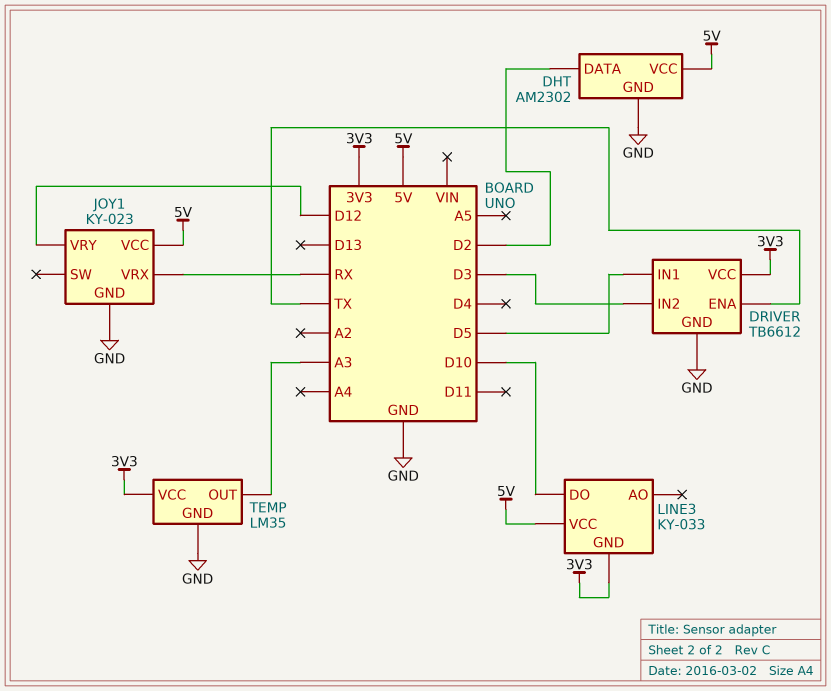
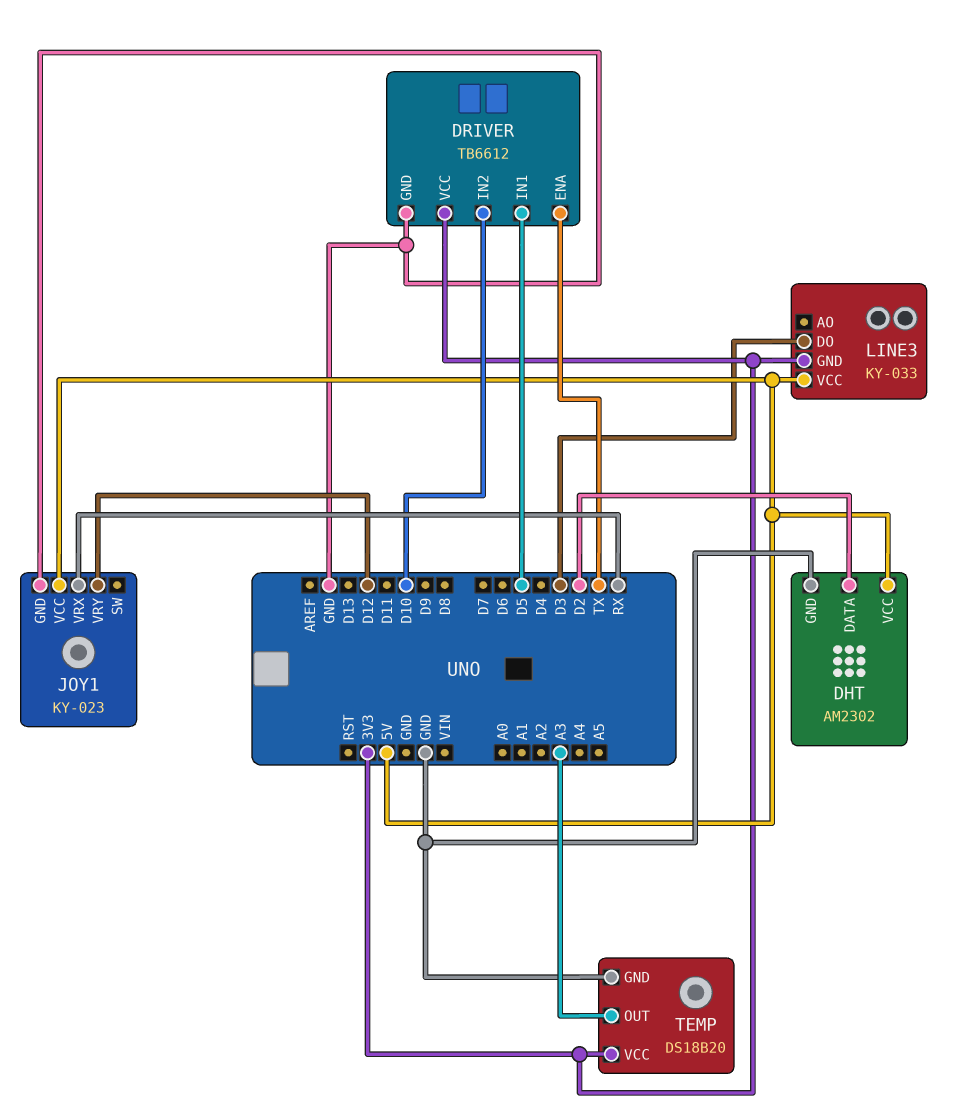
DRIVER pin IN2: D3 -> D10
LINE3 pin DO: D10 -> D3
TEMP: LM35 -> DS18B20

